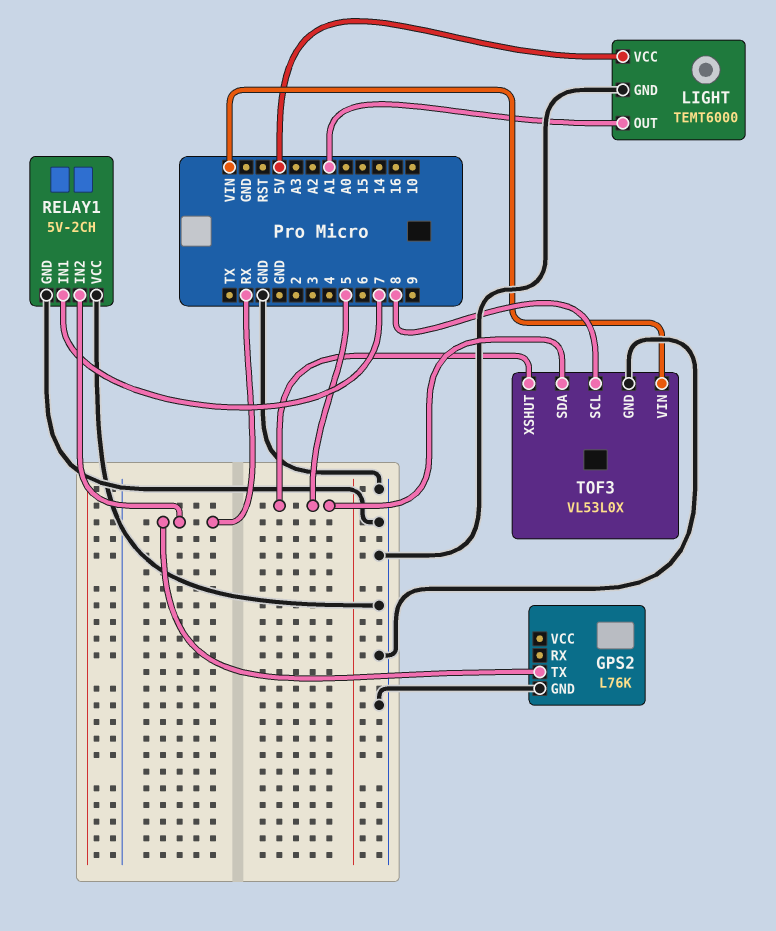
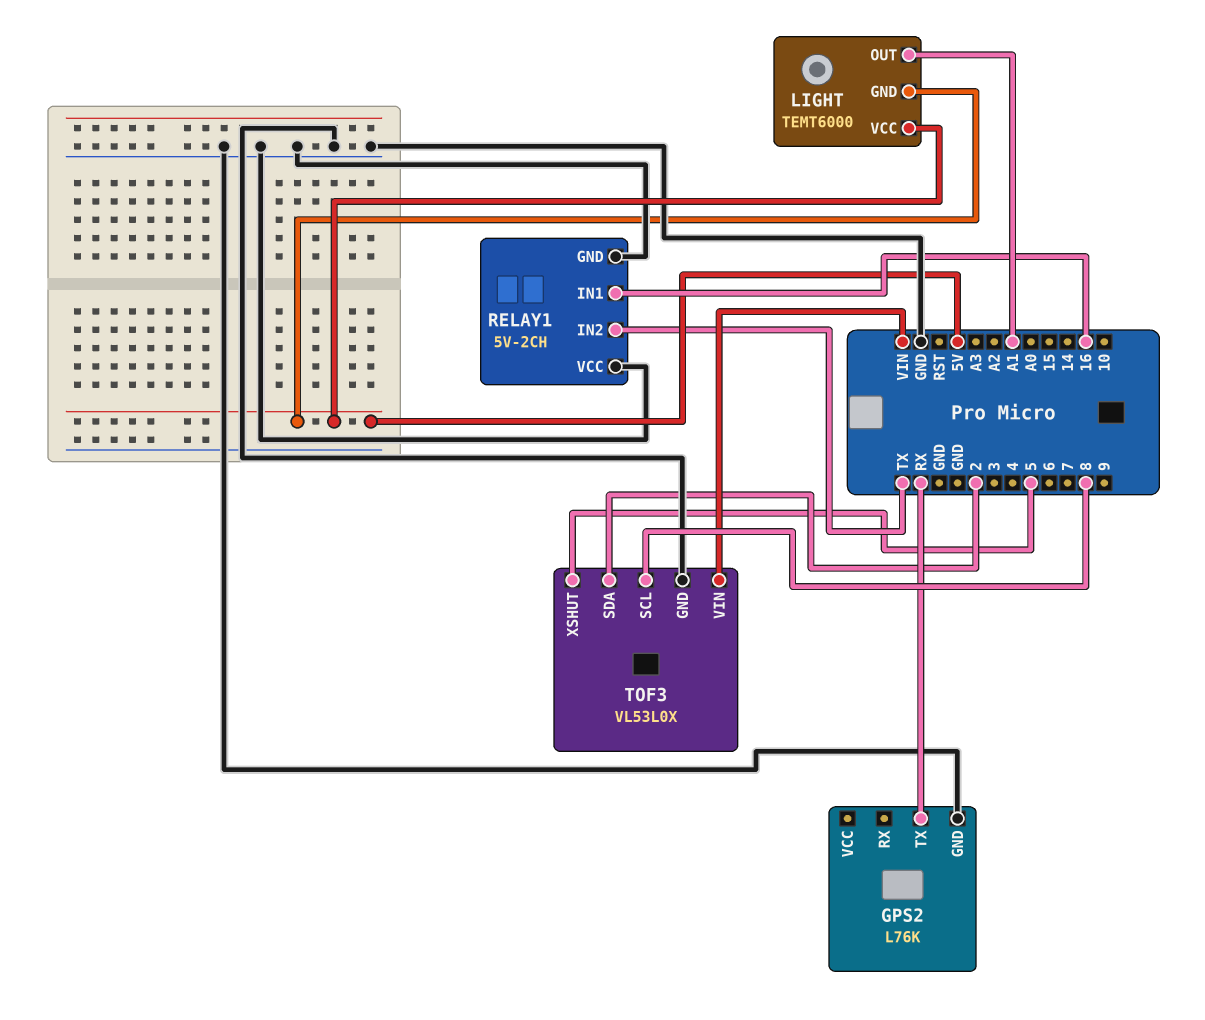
LIGHT pin GND: GND -> 5V
RELAY1 pin IN1: 7 -> 16
RELAY1 pin IN2: RX -> TX
TOF3 pin SDA: 5 -> 2

